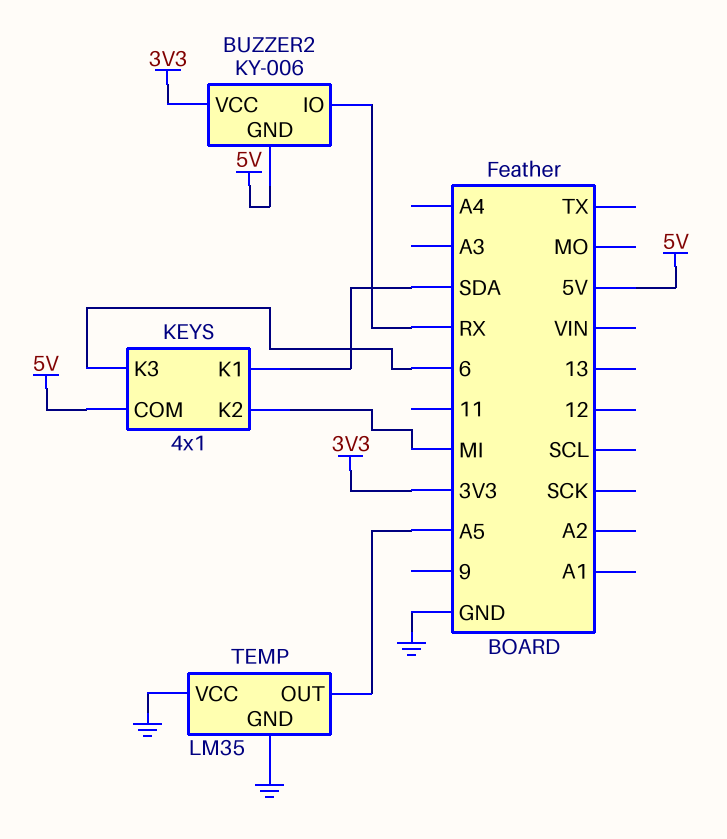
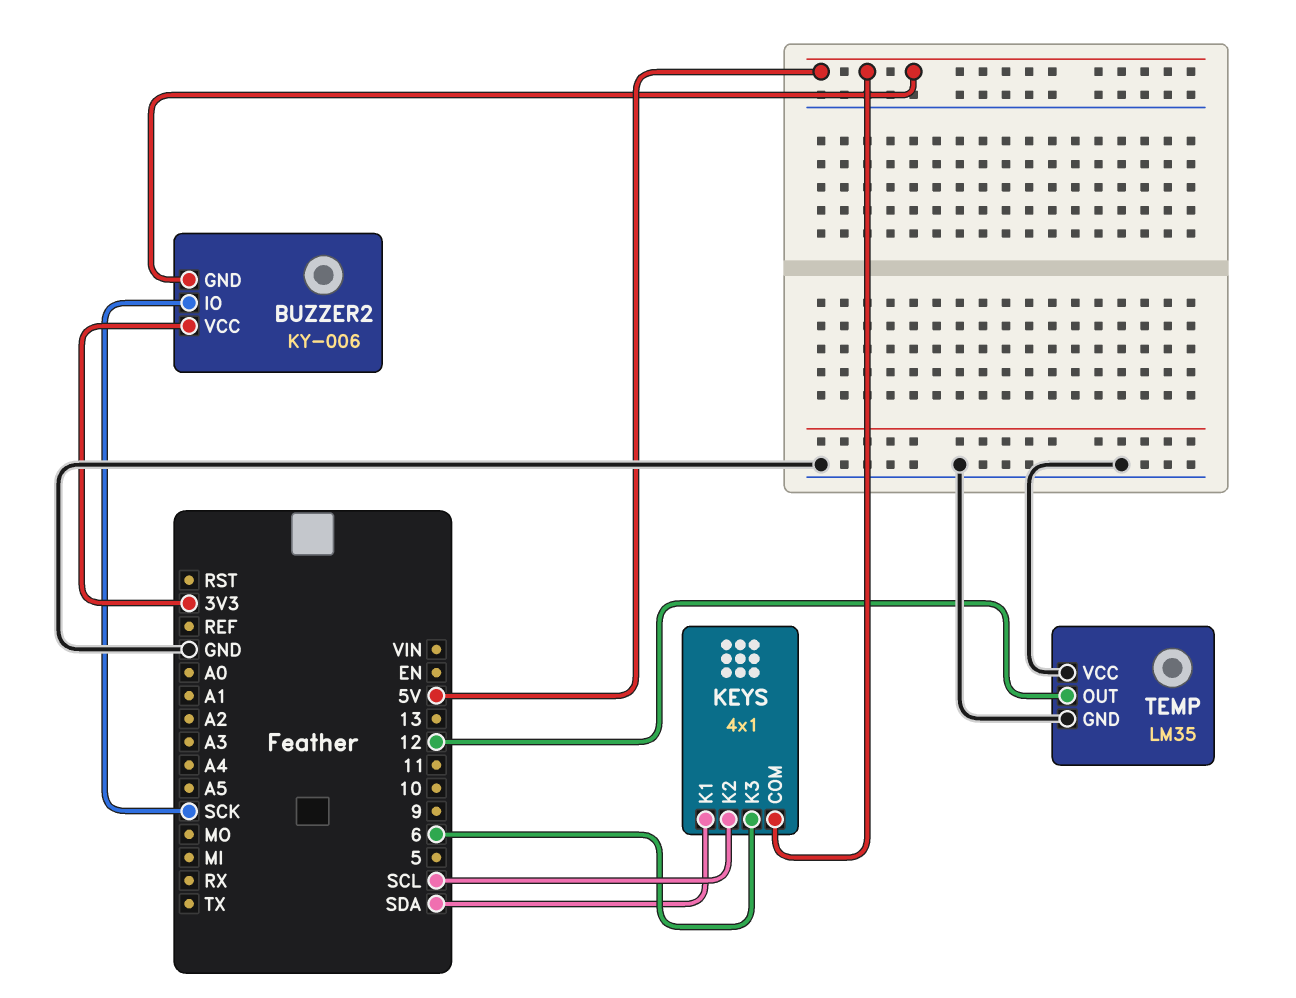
BUZZER2 pin IO: RX -> SCK
KEYS pin K2: MI -> SCL
TEMP pin OUT: A5 -> 12

